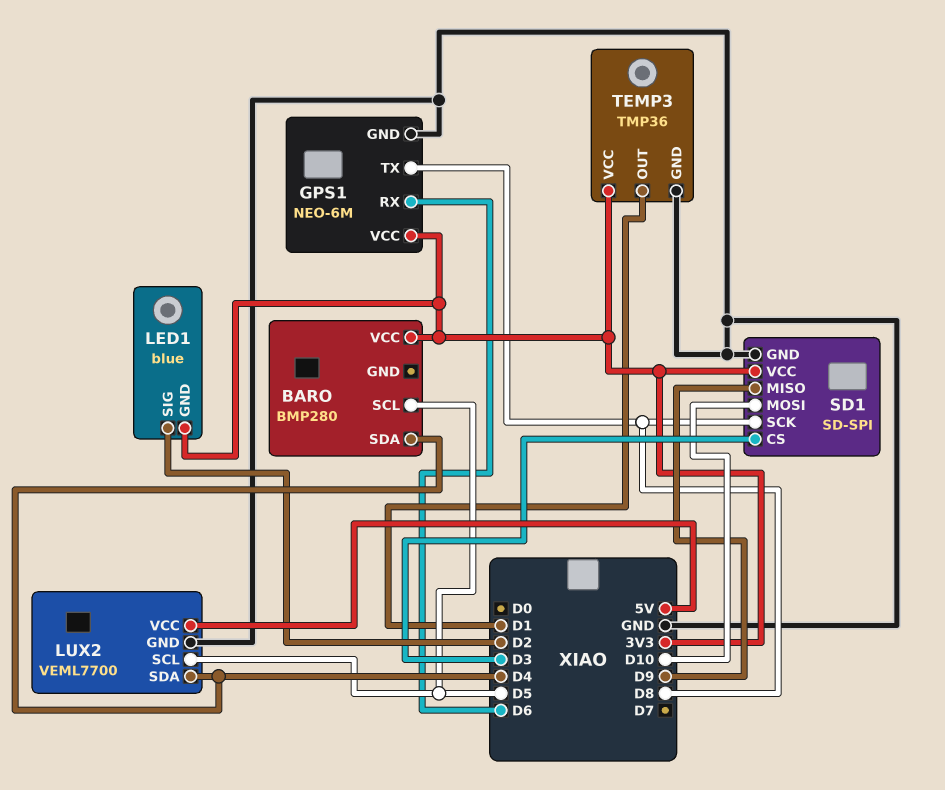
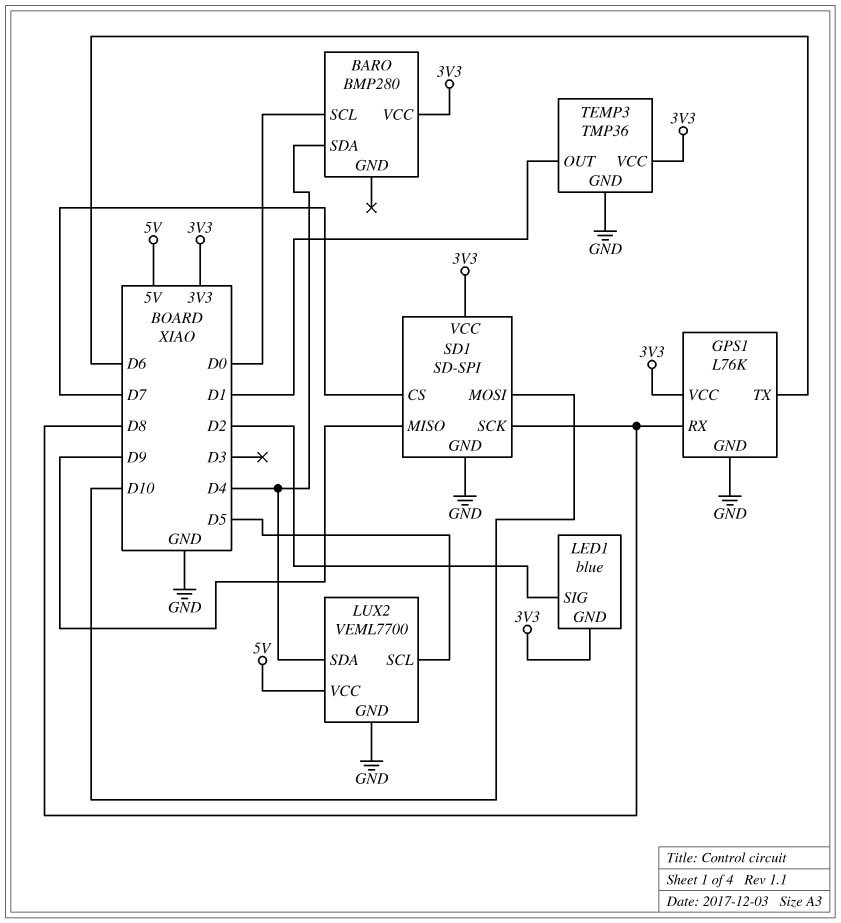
BARO pin SCL: D5 -> D0
GPS1: NEO-6M -> L76K
GPS1 pin RX: D6 -> D8
GPS1 pin TX: D8 -> D6
SD1 pin CS: D3 -> D7

